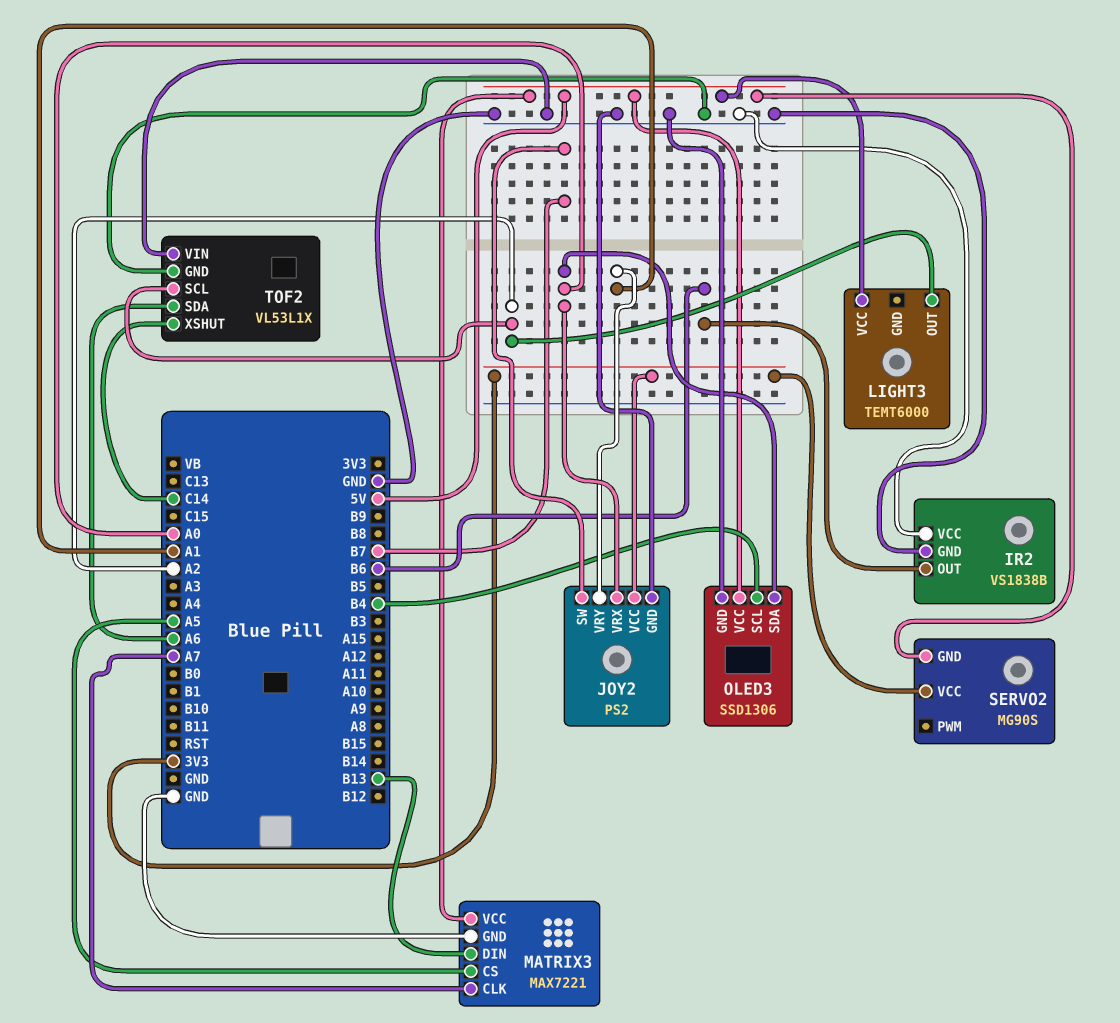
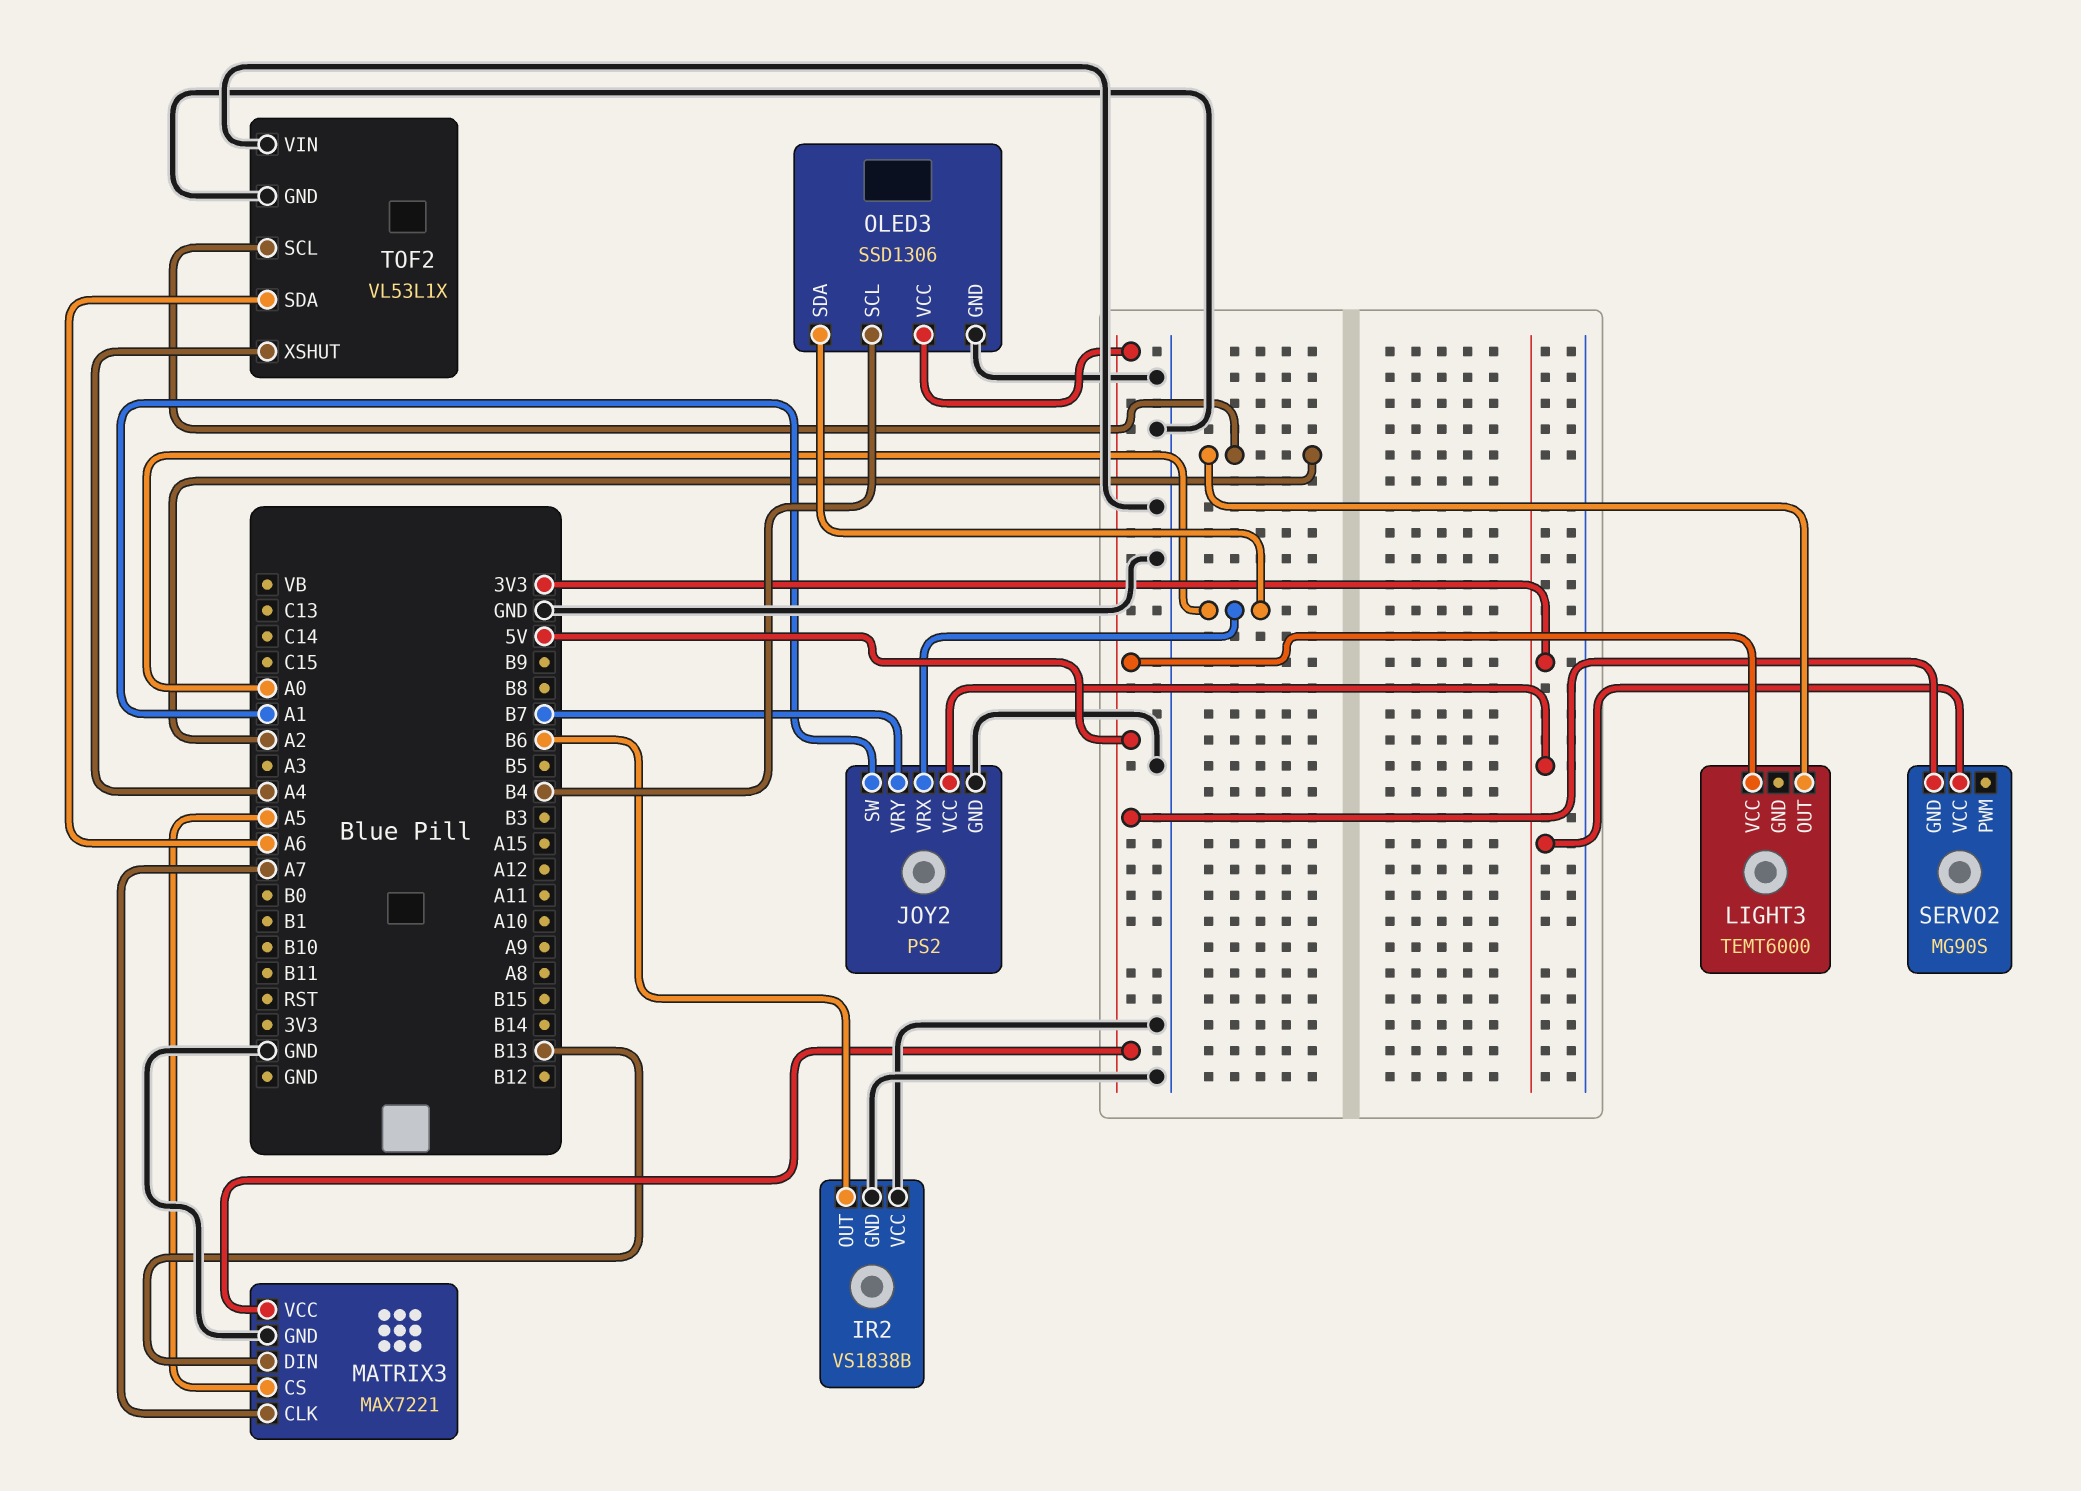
JOY2 pin SW: B7 -> A1
JOY2 pin VRY: A1 -> B7
TOF2 pin XSHUT: C14 -> A4

